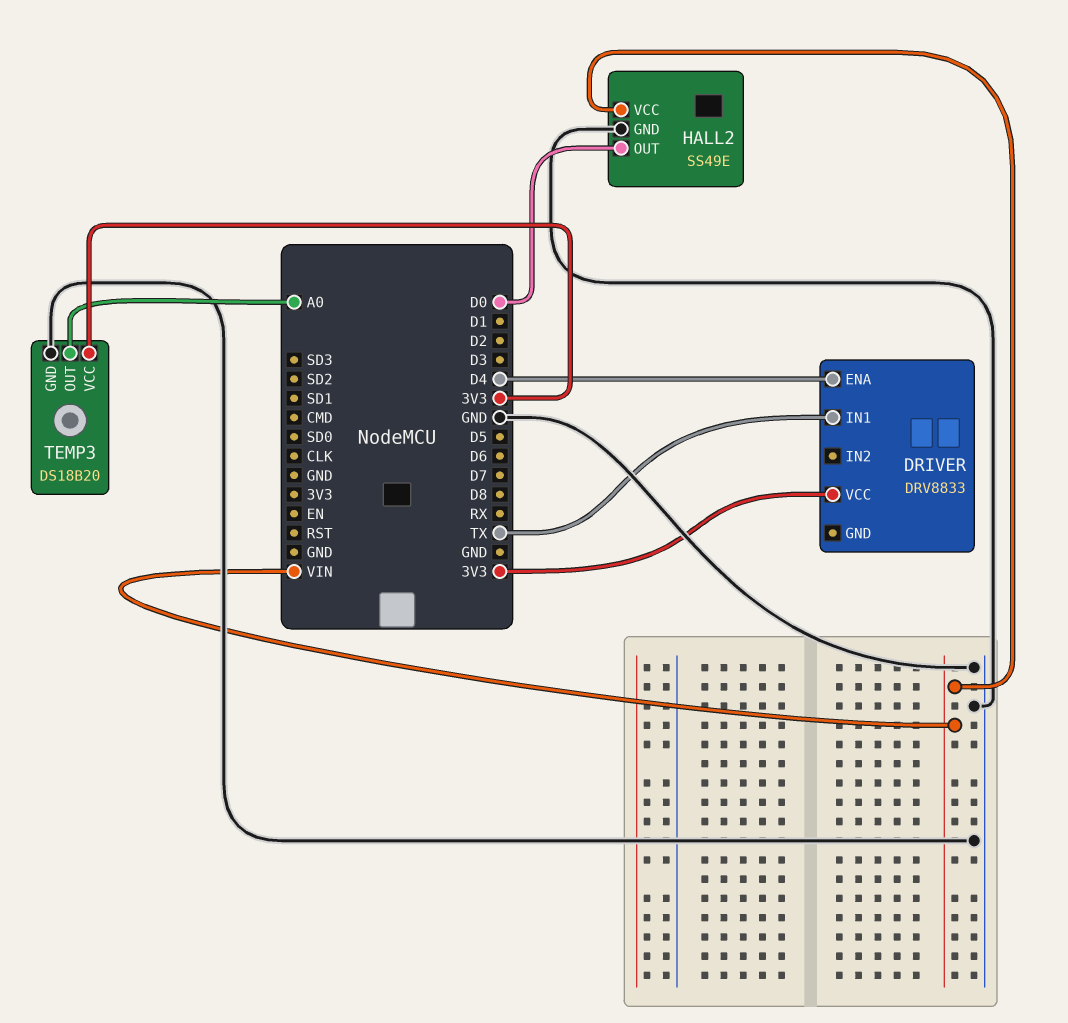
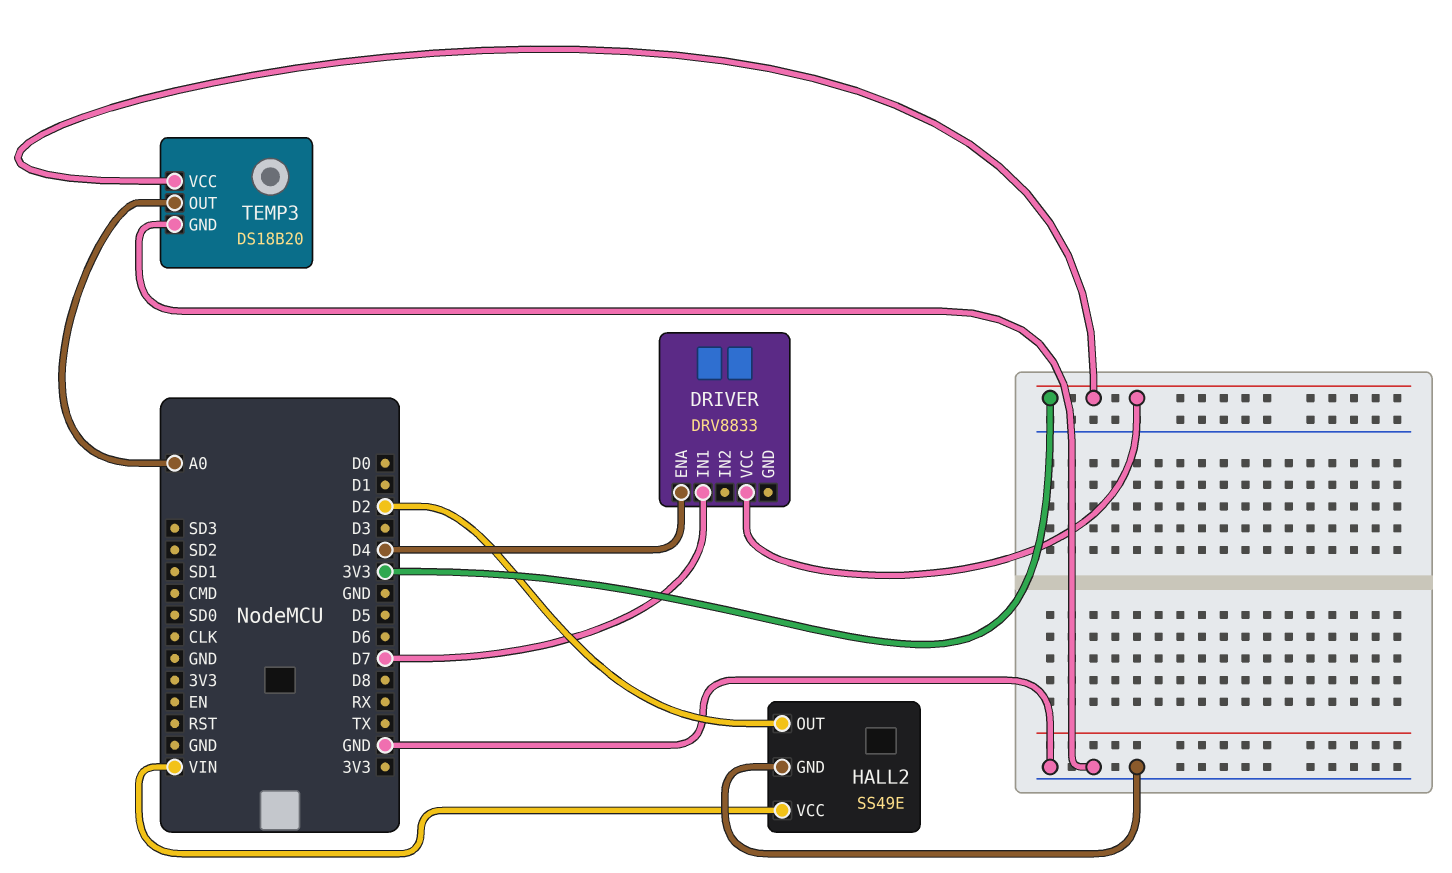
DRIVER pin IN1: TX -> D7
HALL2 pin OUT: D0 -> D2

